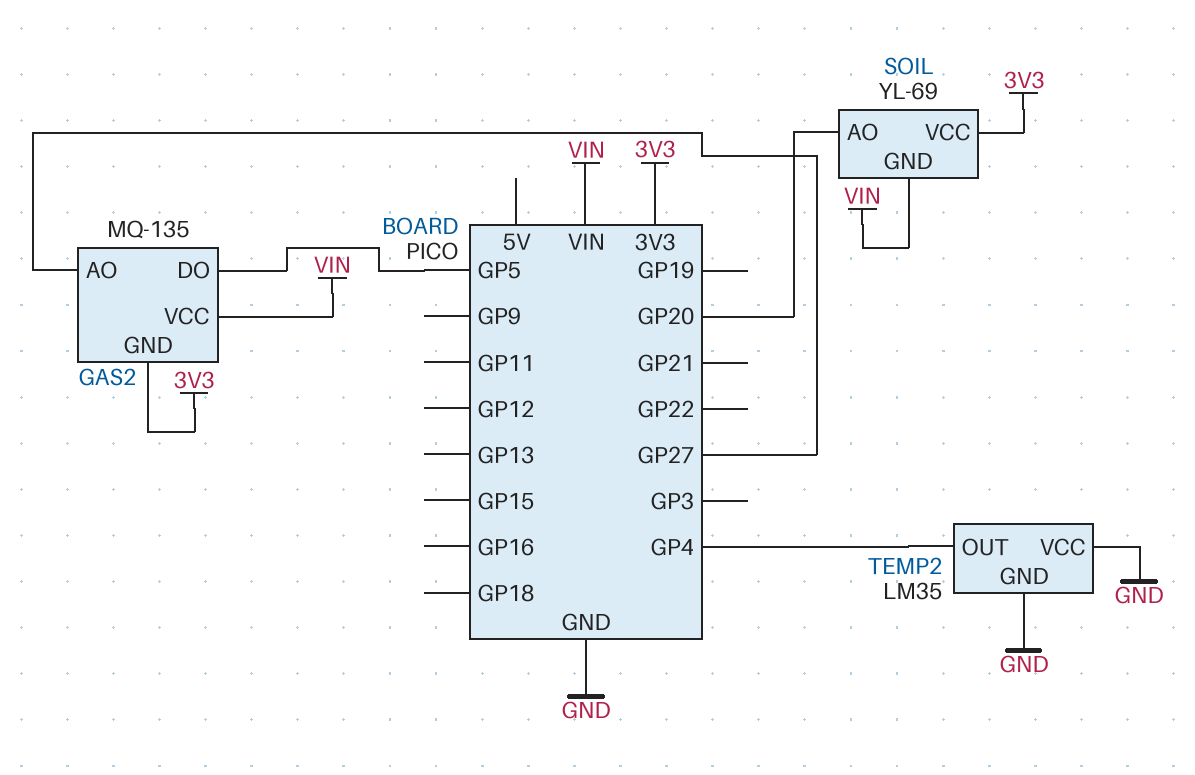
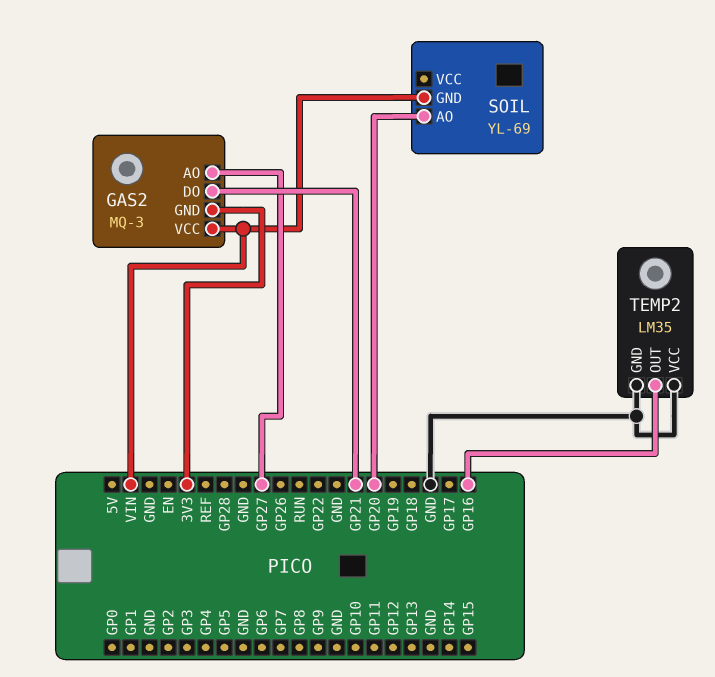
GAS2: MQ-135 -> MQ-3
GAS2 pin DO: GP5 -> GP21
SOIL pin VCC: 3V3 -> none
TEMP2 pin OUT: GP4 -> GP16

